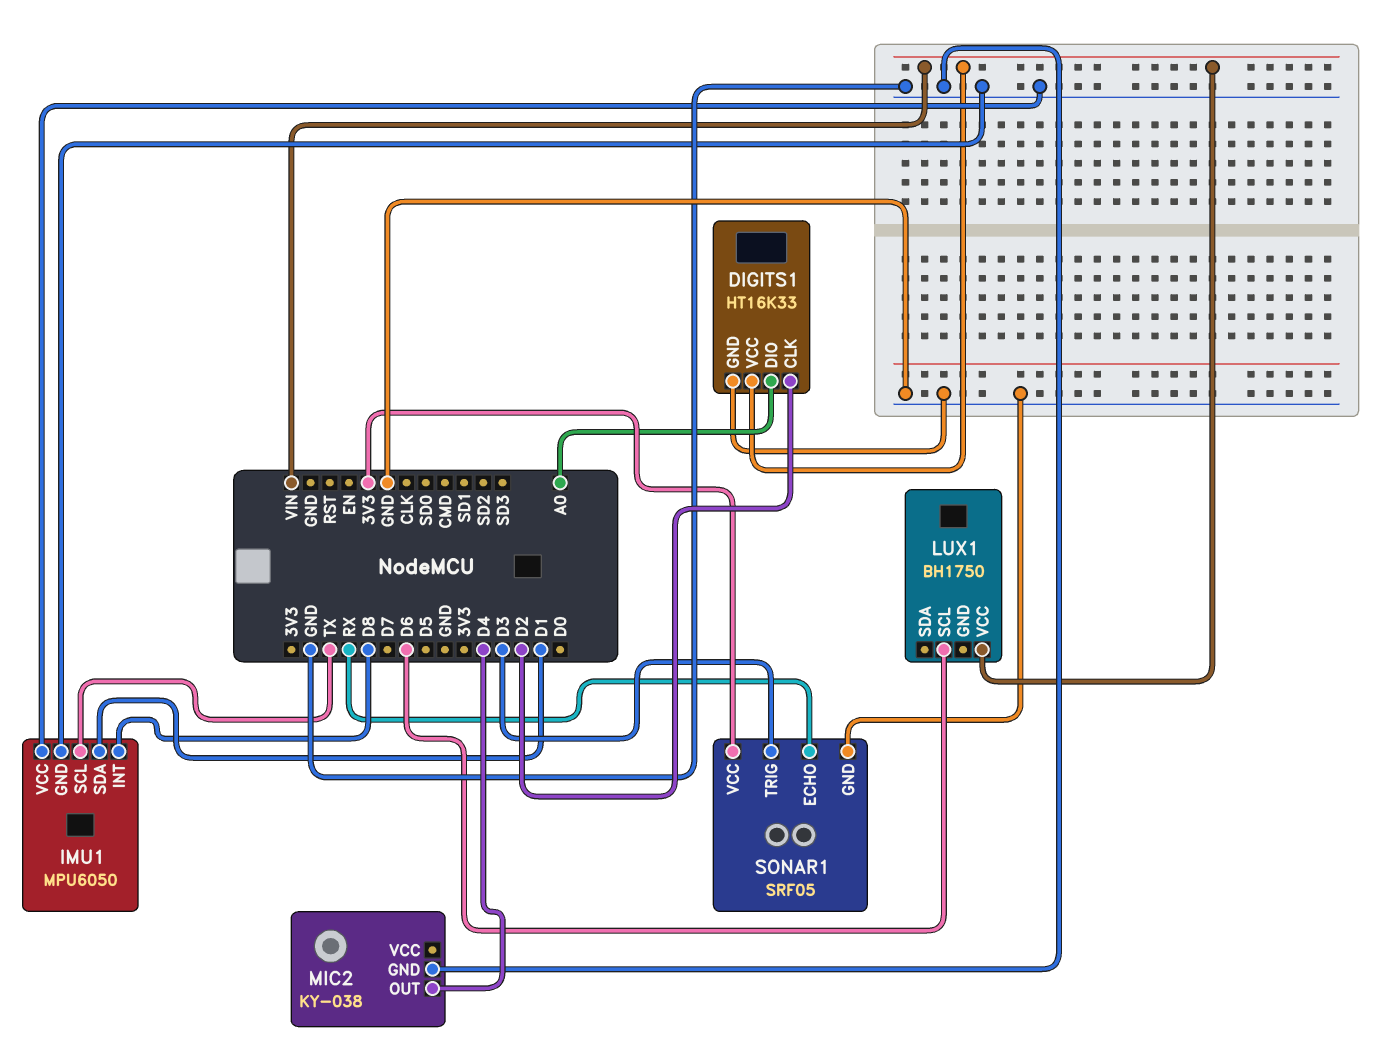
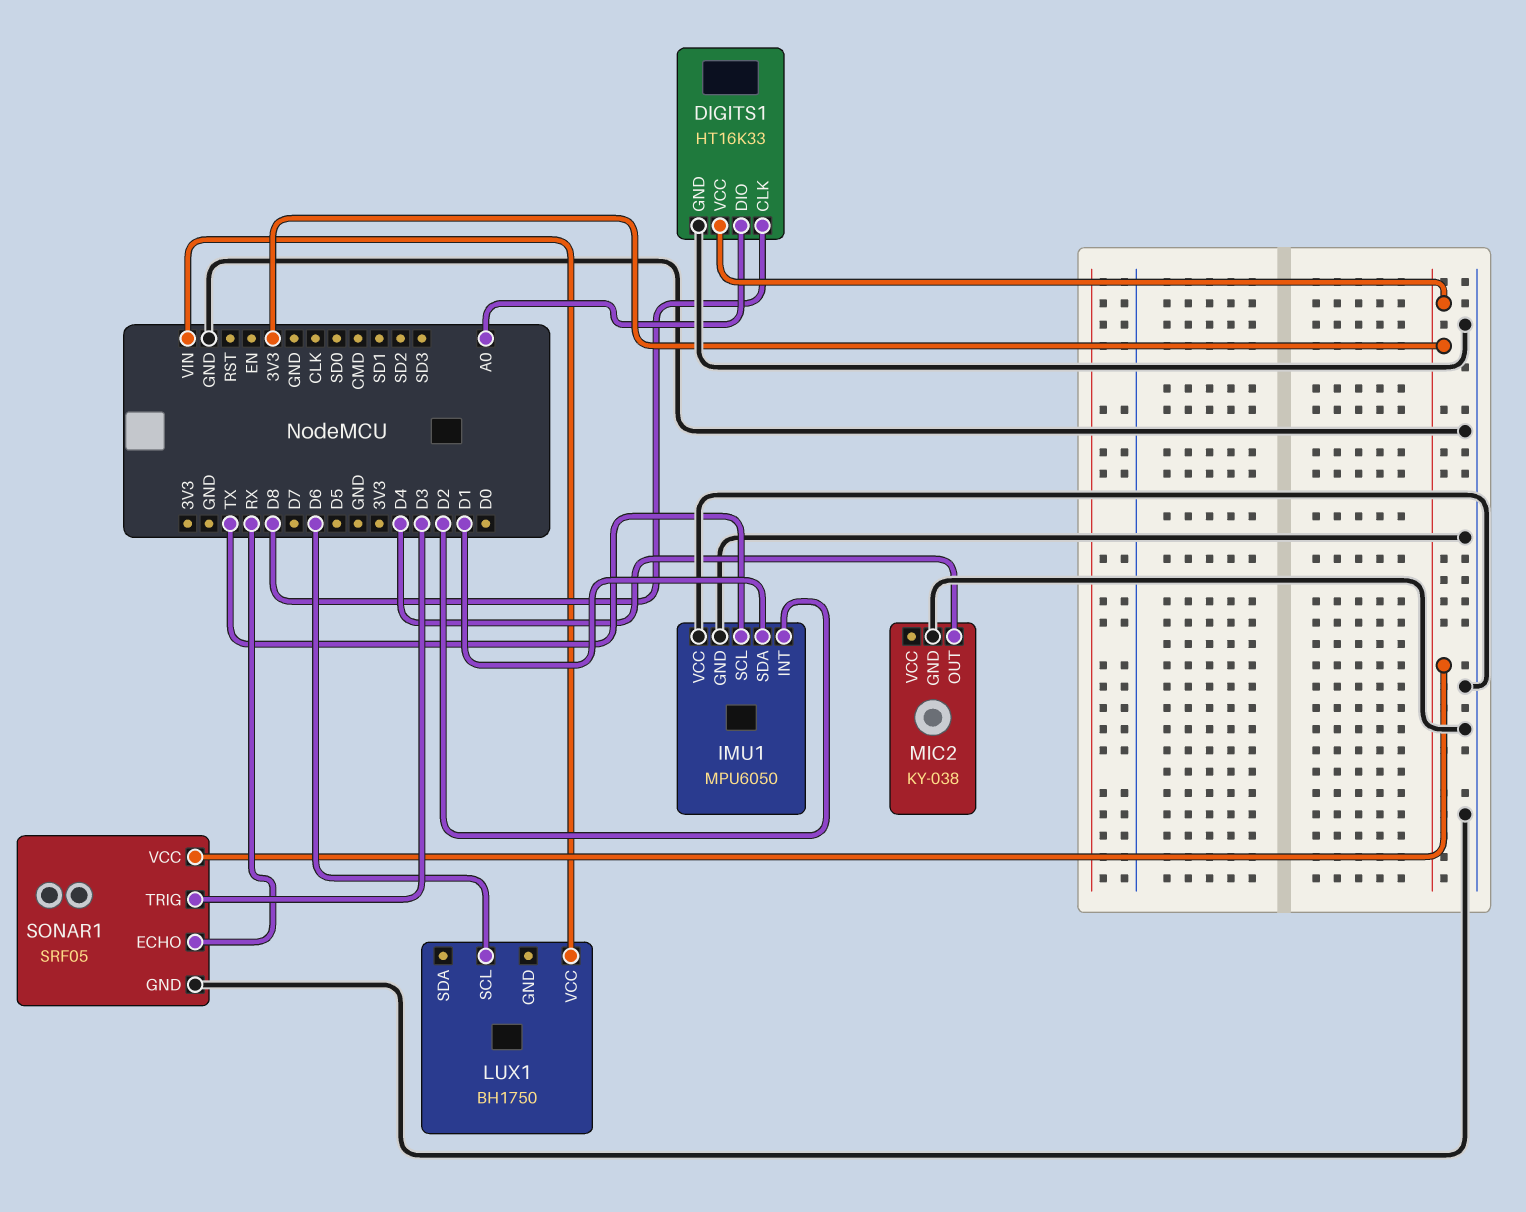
DIGITS1 pin CLK: D2 -> D8
DIGITS1 pin VCC: VIN -> 3V3
IMU1 pin INT: D8 -> D2

